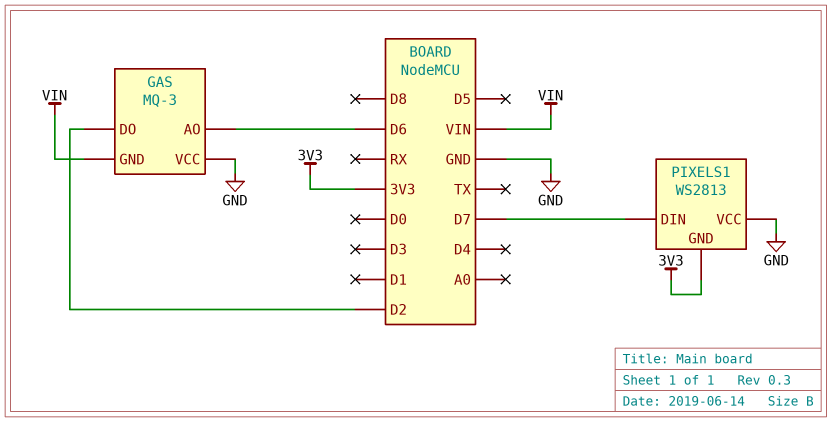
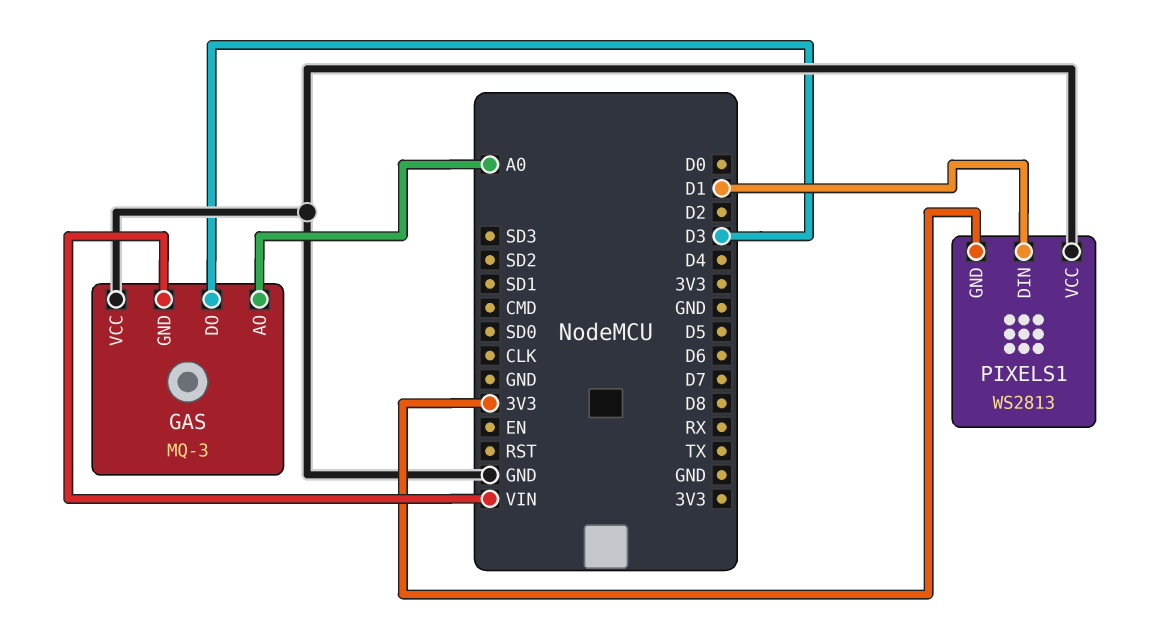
GAS pin AO: D6 -> A0
GAS pin DO: D2 -> D3
PIXELS1 pin DIN: D7 -> D1

